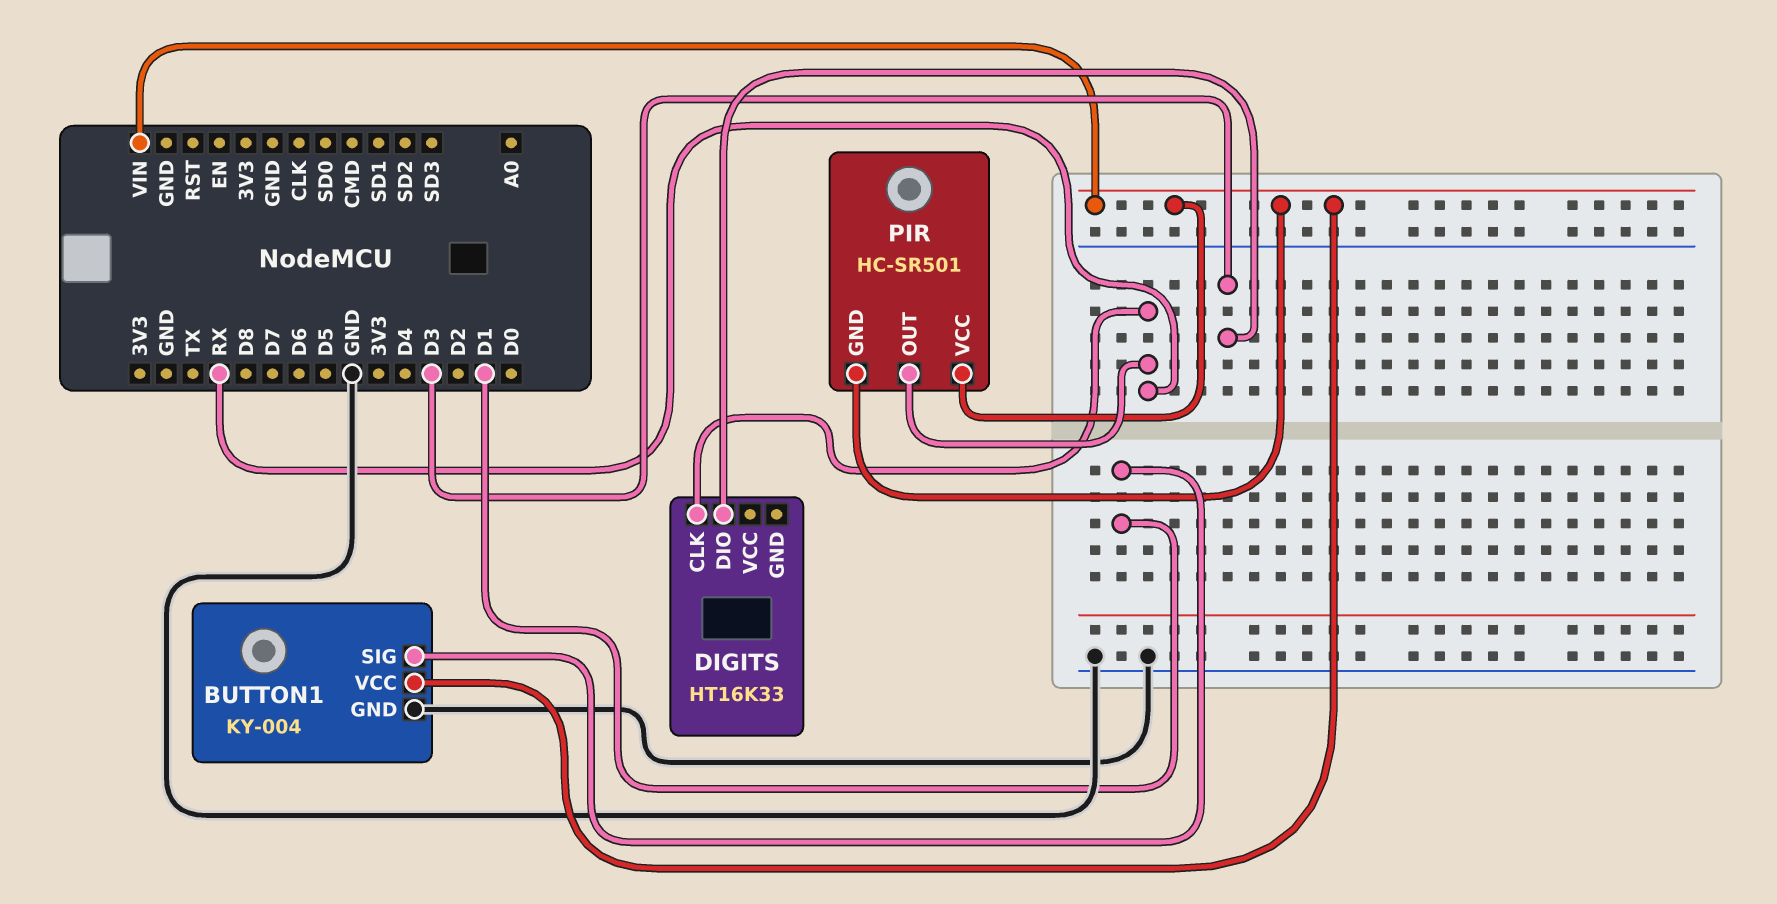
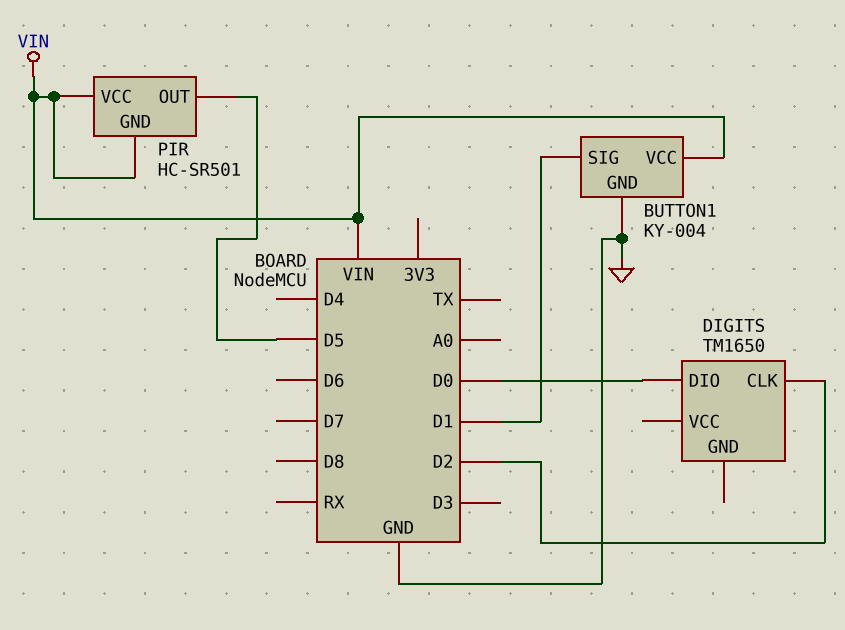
DIGITS: HT16K33 -> TM1650
DIGITS pin CLK: RX -> D2
DIGITS pin DIO: D3 -> D0
PIR pin OUT: RX -> D5

